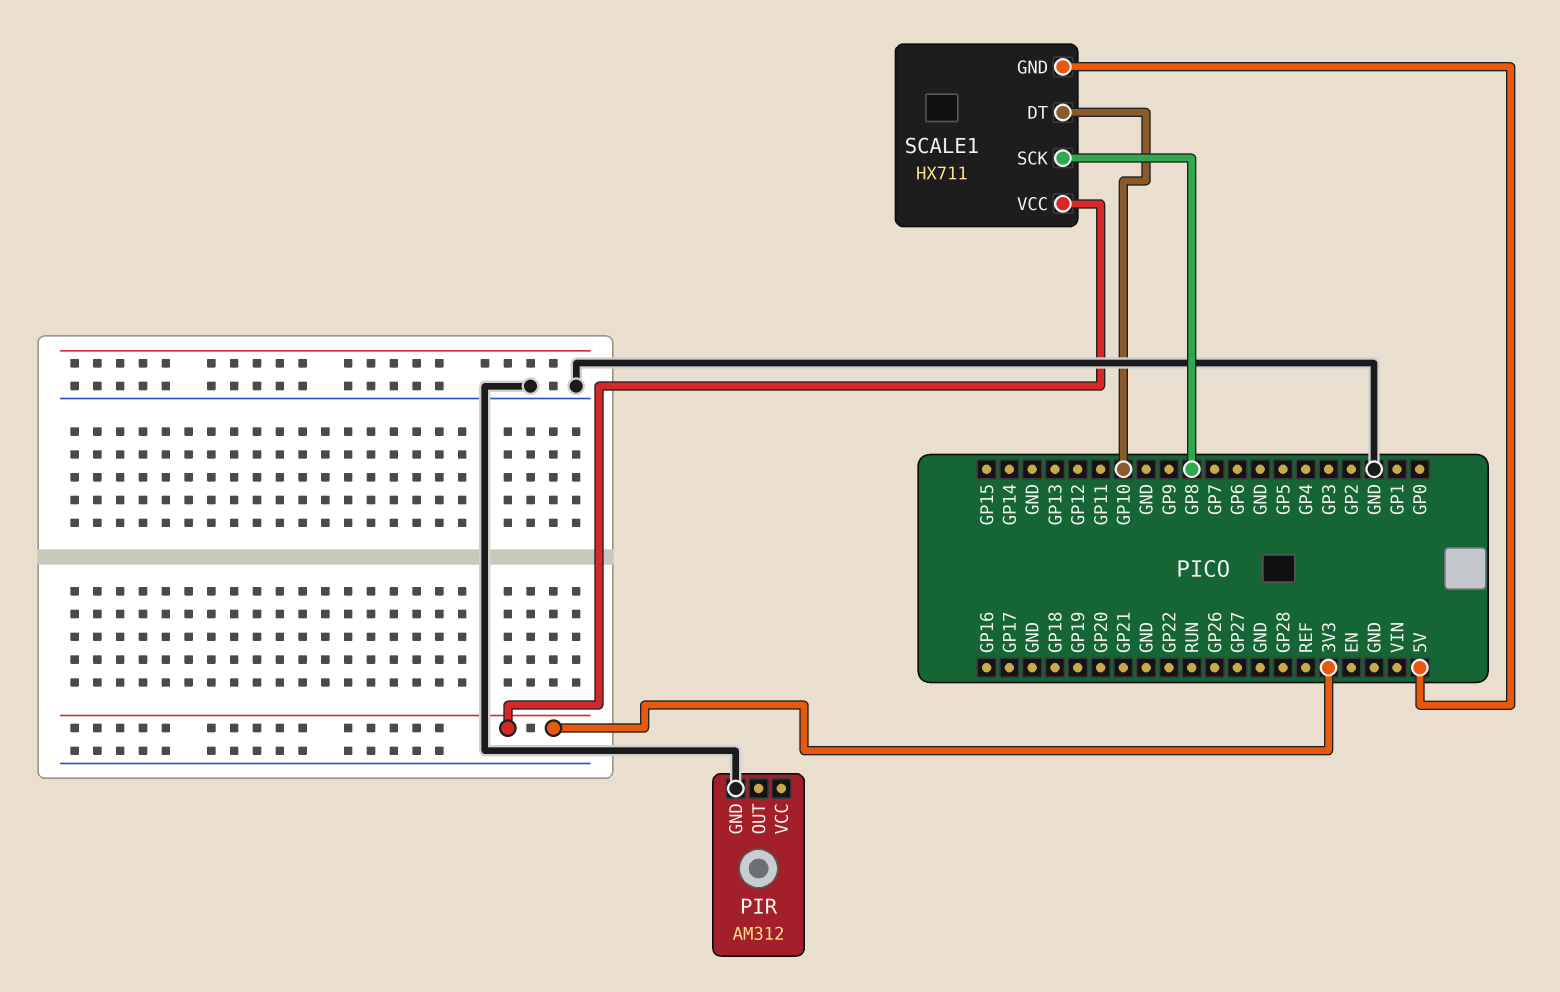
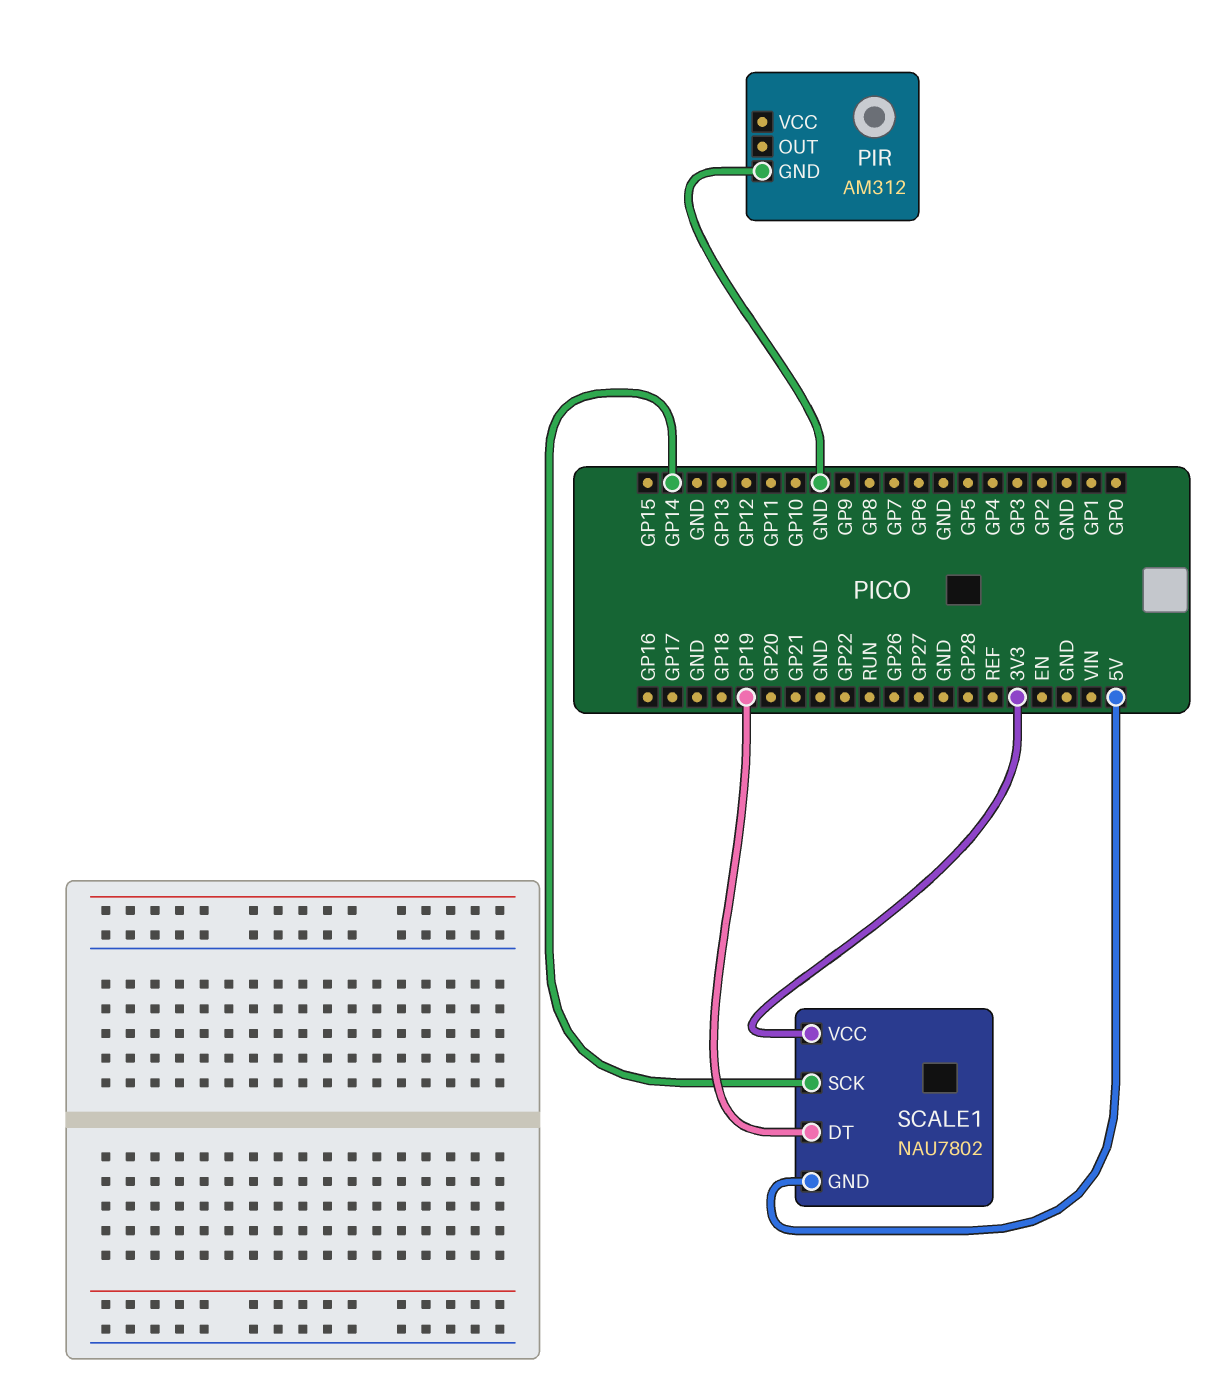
SCALE1: HX711 -> NAU7802
SCALE1 pin DT: GP10 -> GP19
SCALE1 pin SCK: GP8 -> GP14

